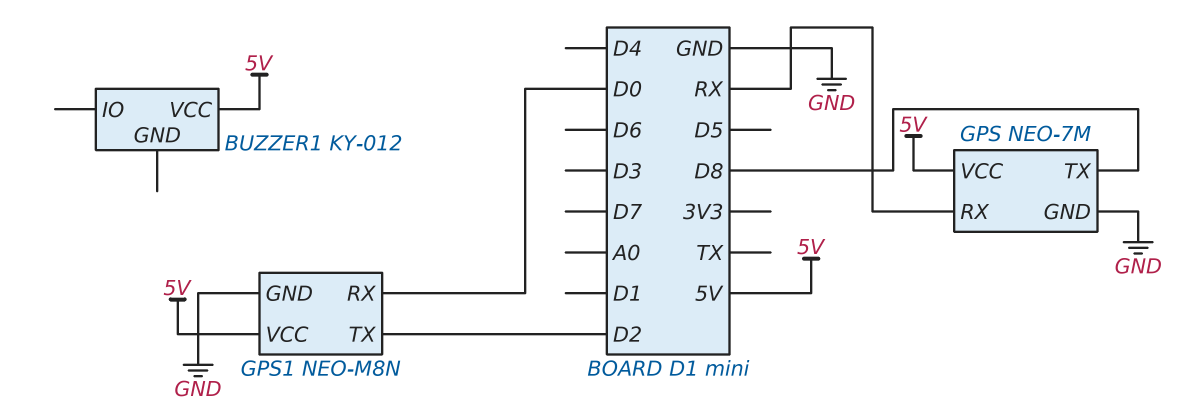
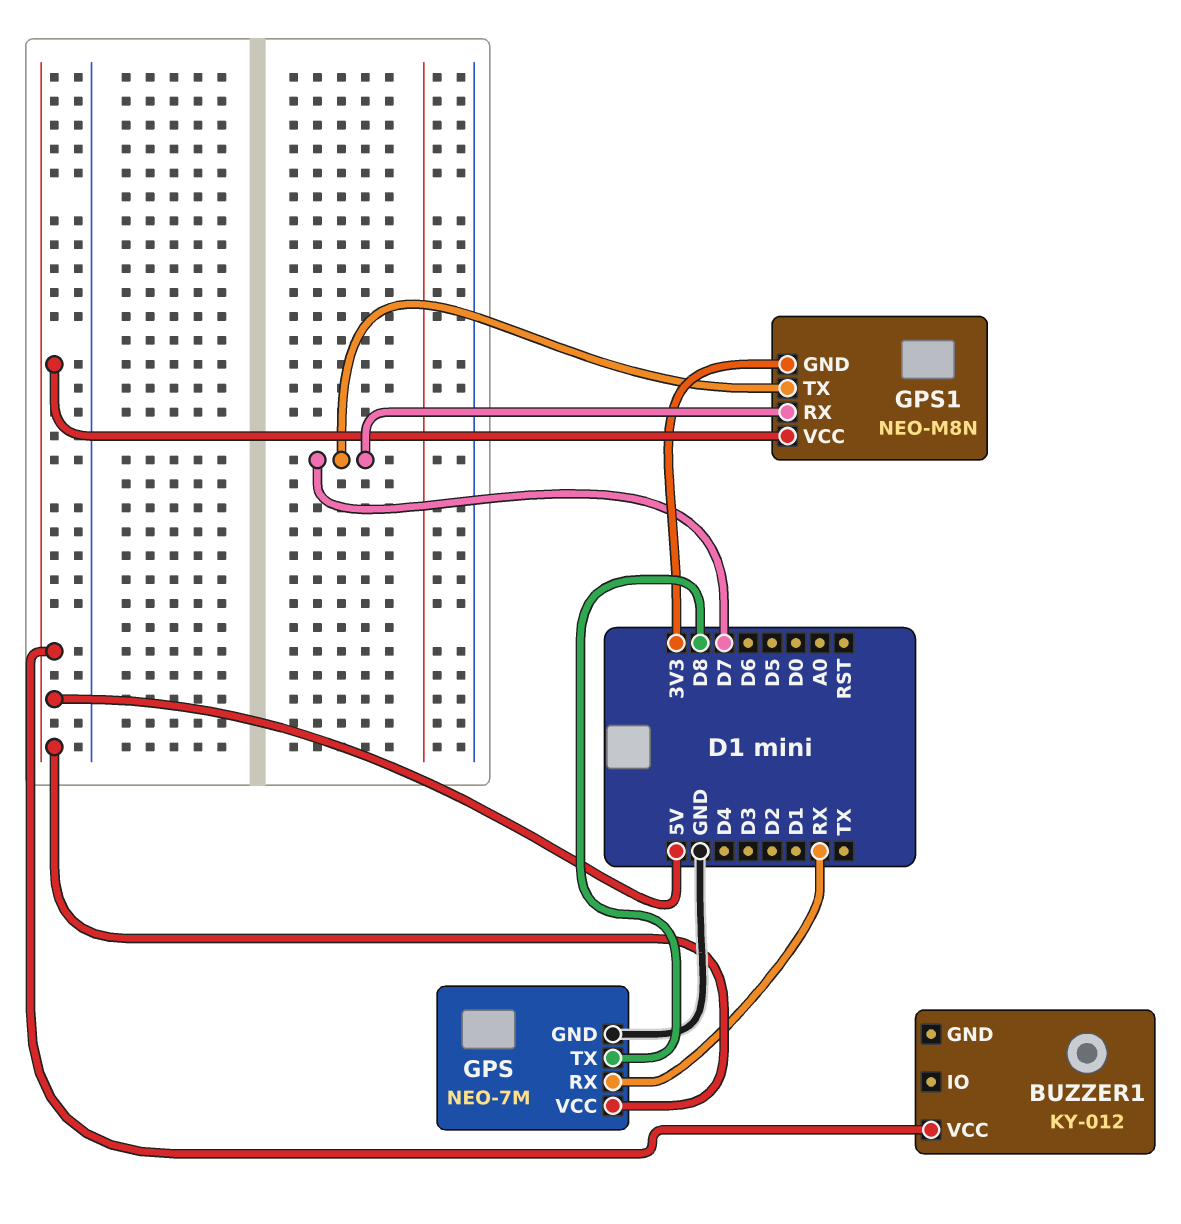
GPS1 pin GND: GND -> 3V3
GPS1 pin RX: D0 -> D7
GPS1 pin TX: D2 -> D7

